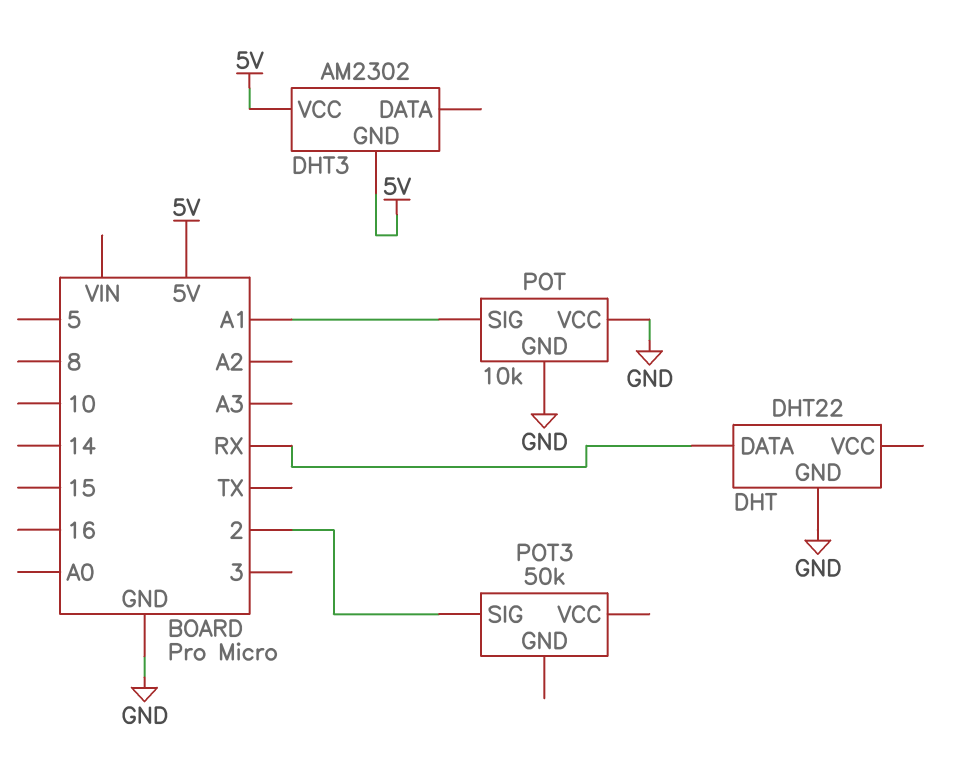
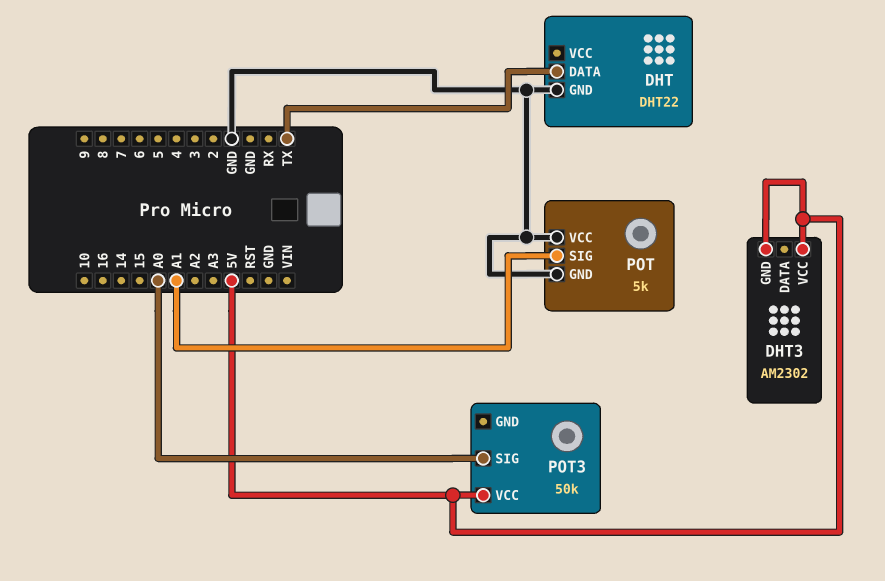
DHT pin DATA: RX -> TX
POT: 10k -> 5k
POT3 pin SIG: 2 -> A0
POT3 pin VCC: none -> 5V

